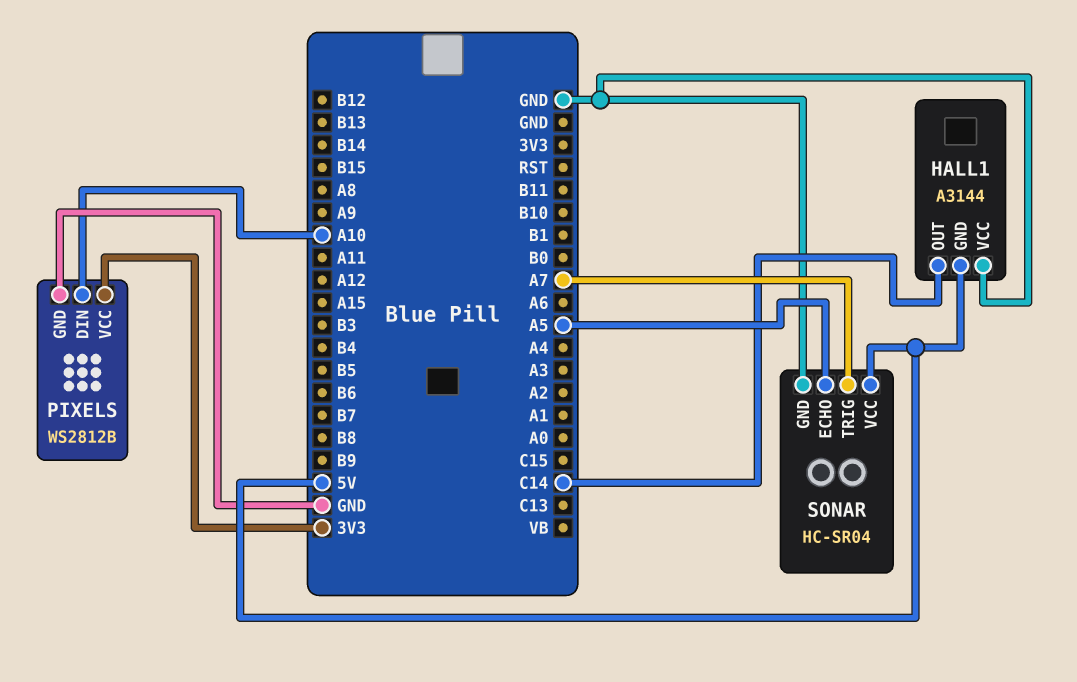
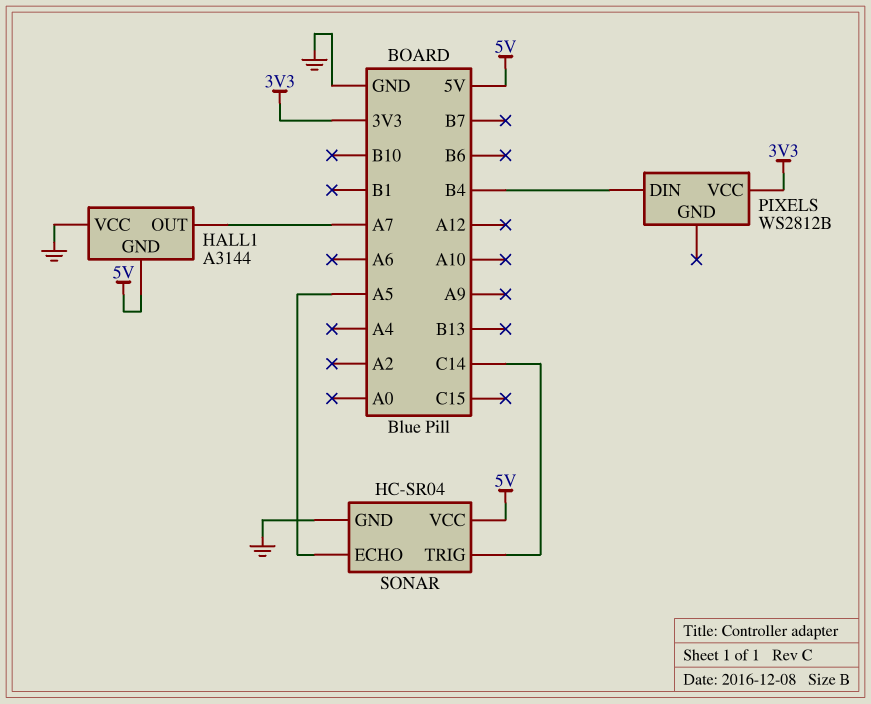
HALL1 pin OUT: C14 -> A7
PIXELS pin DIN: A10 -> B4
PIXELS pin GND: GND -> none
SONAR pin TRIG: A7 -> C14

